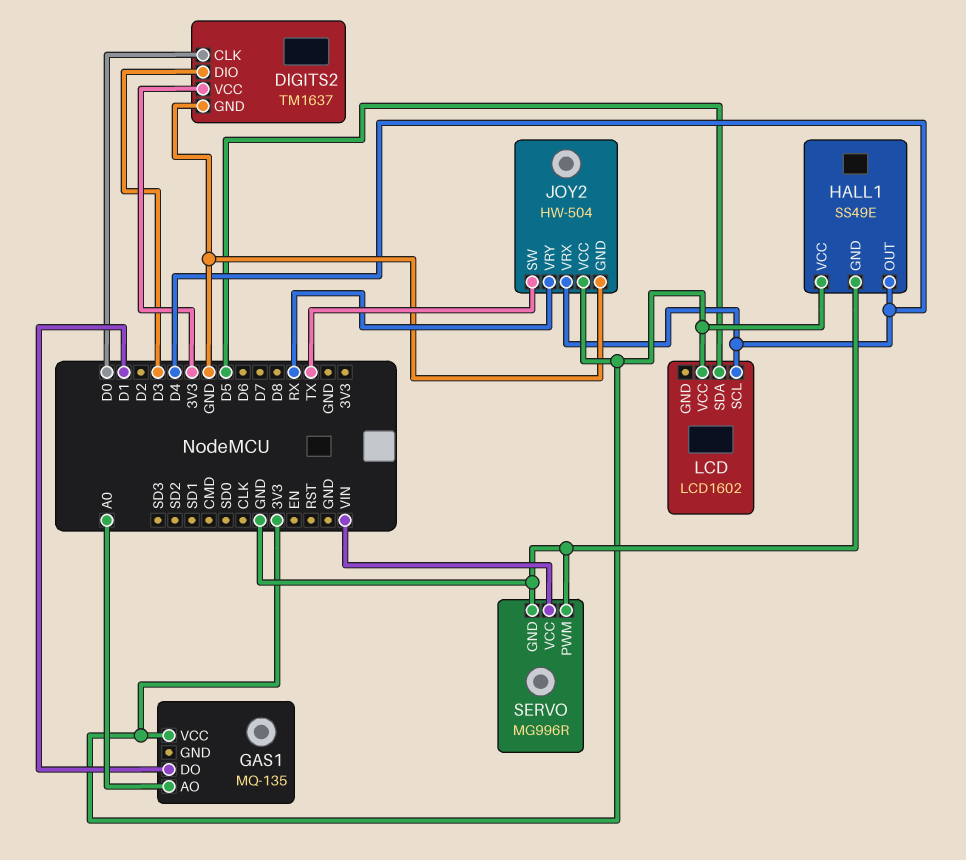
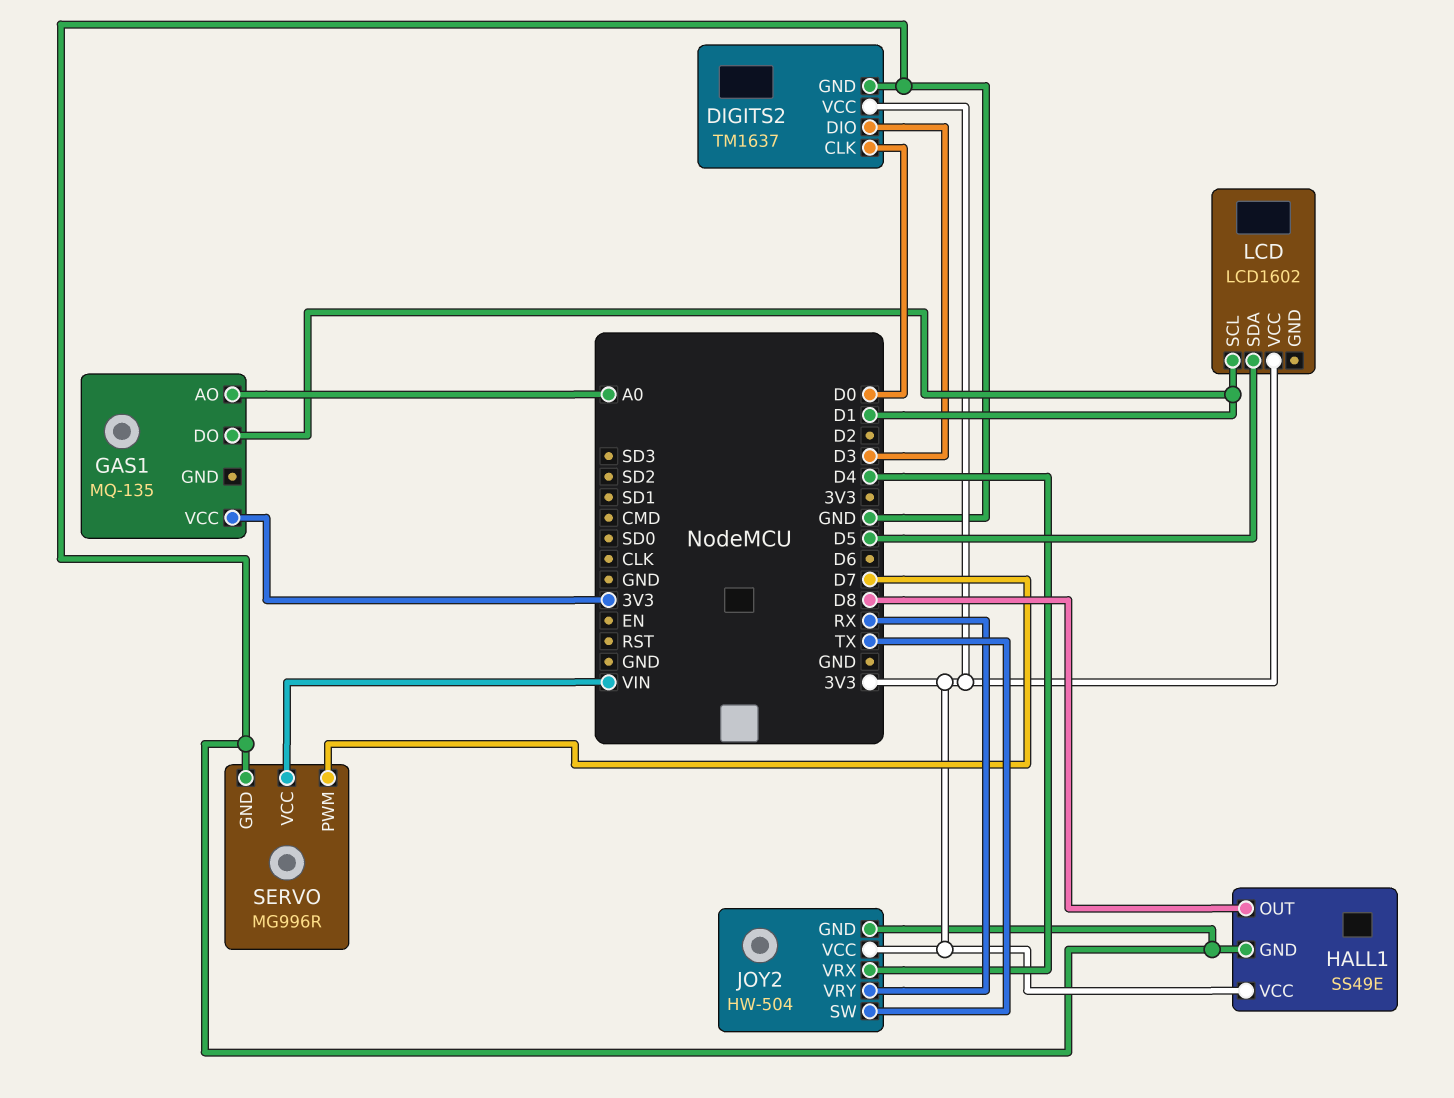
HALL1 pin OUT: D4 -> D8
LCD pin SCL: D4 -> D1
SERVO pin PWM: GND -> D7

